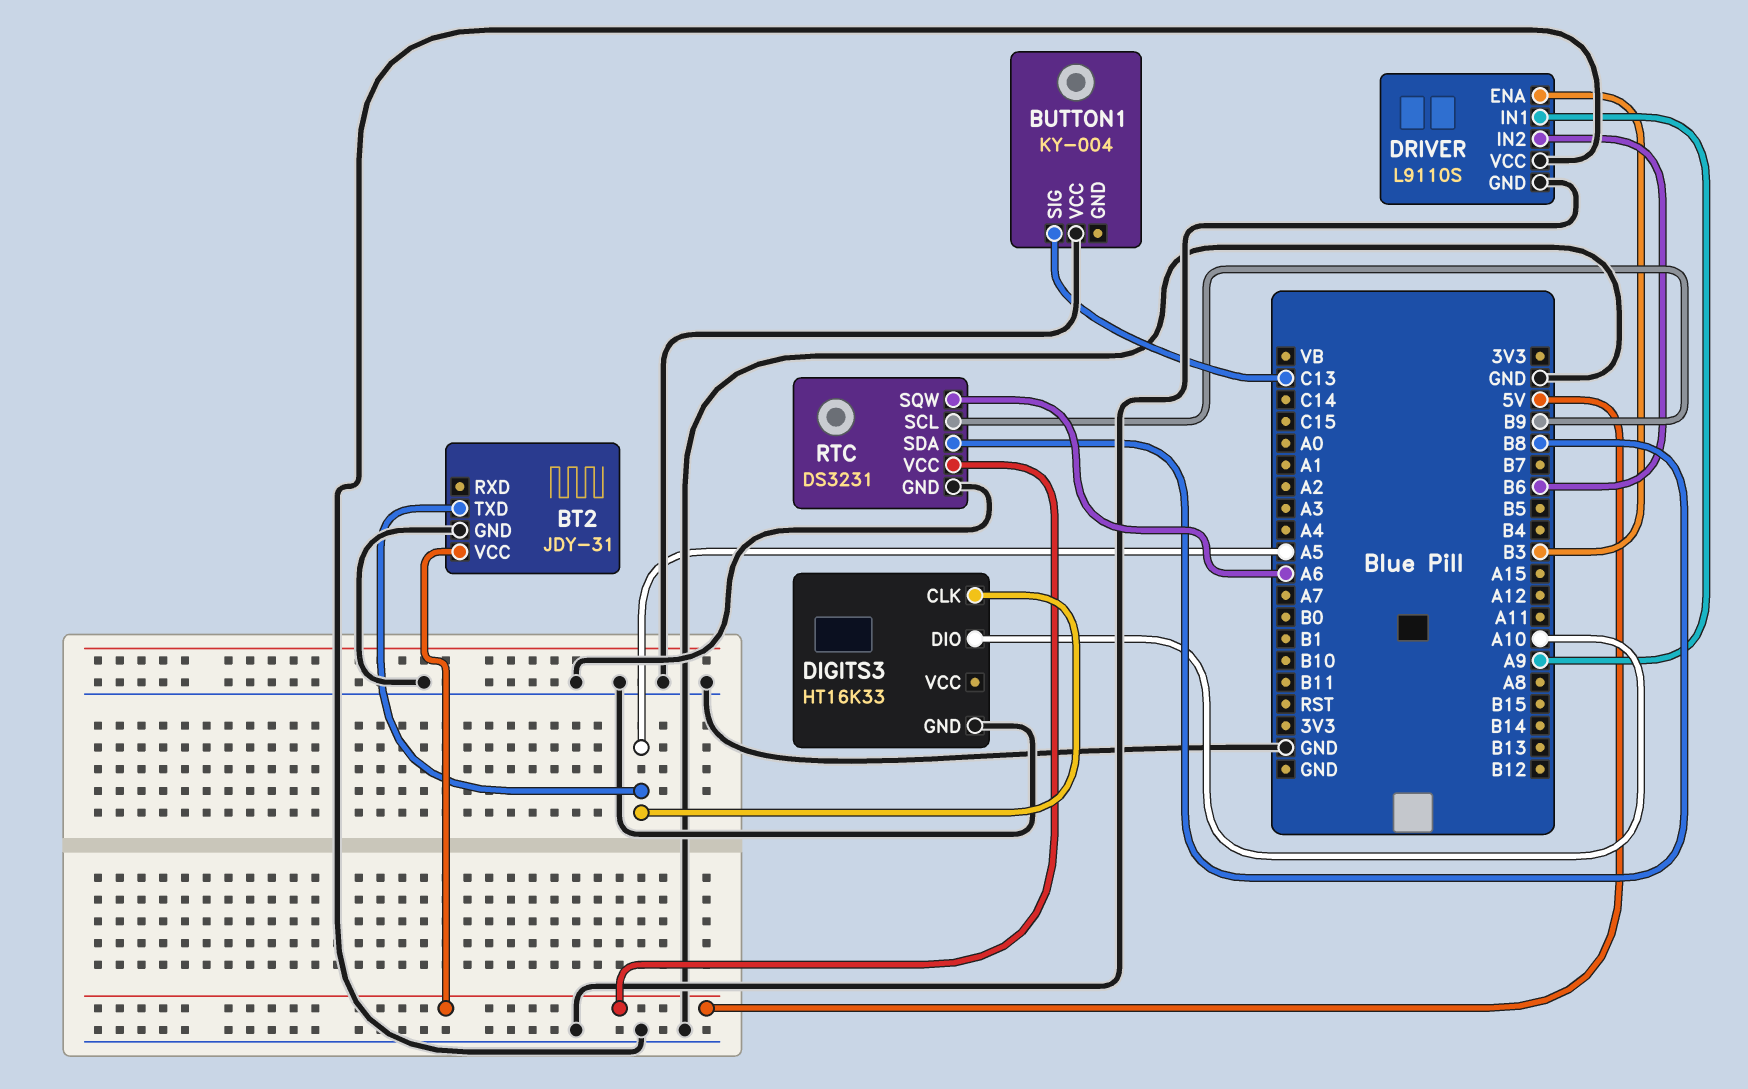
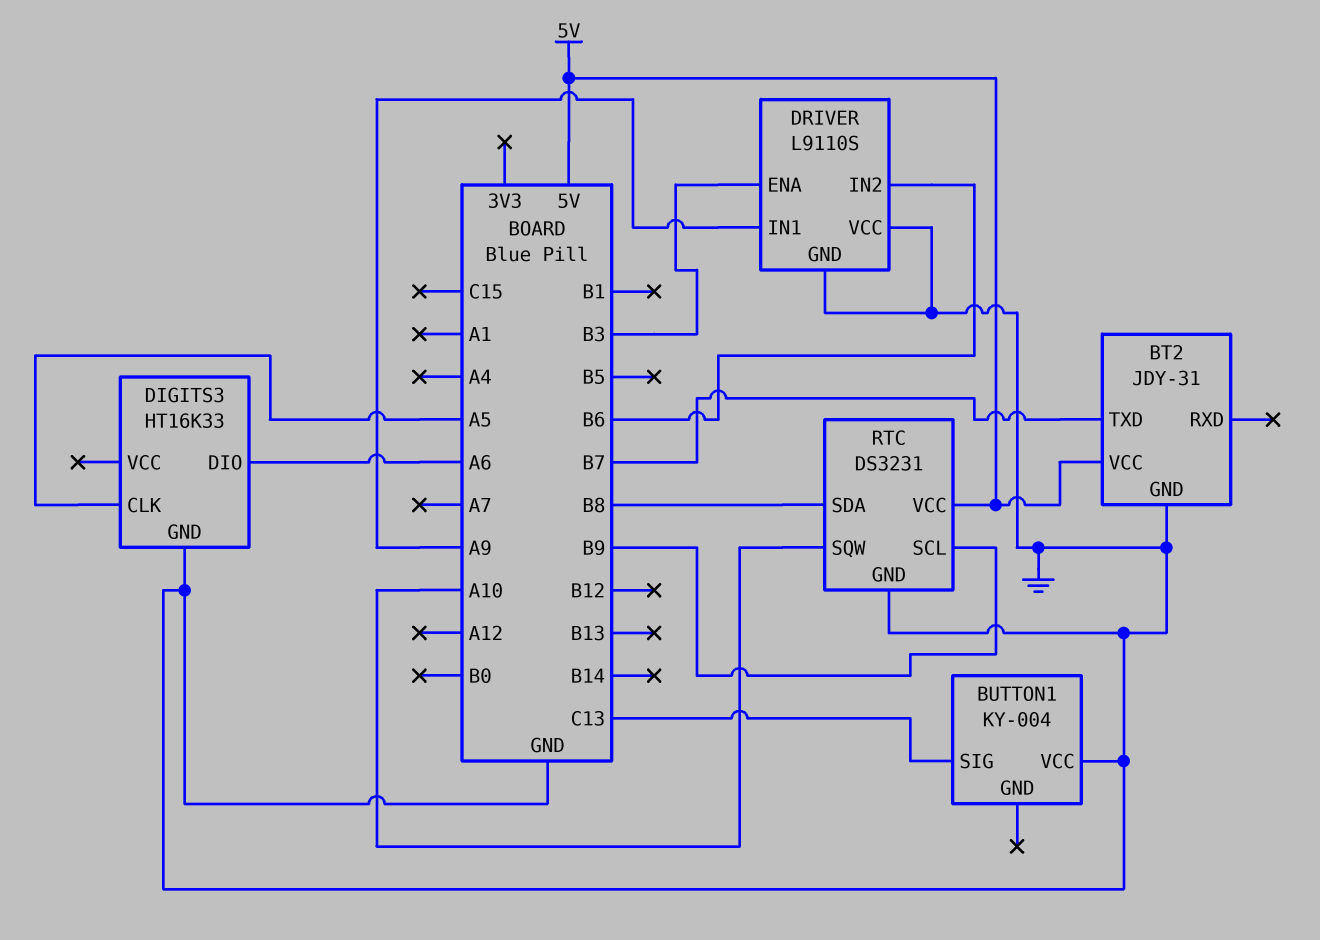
BT2 pin TXD: A5 -> B7
DIGITS3 pin DIO: A10 -> A6
RTC pin SQW: A6 -> A10

